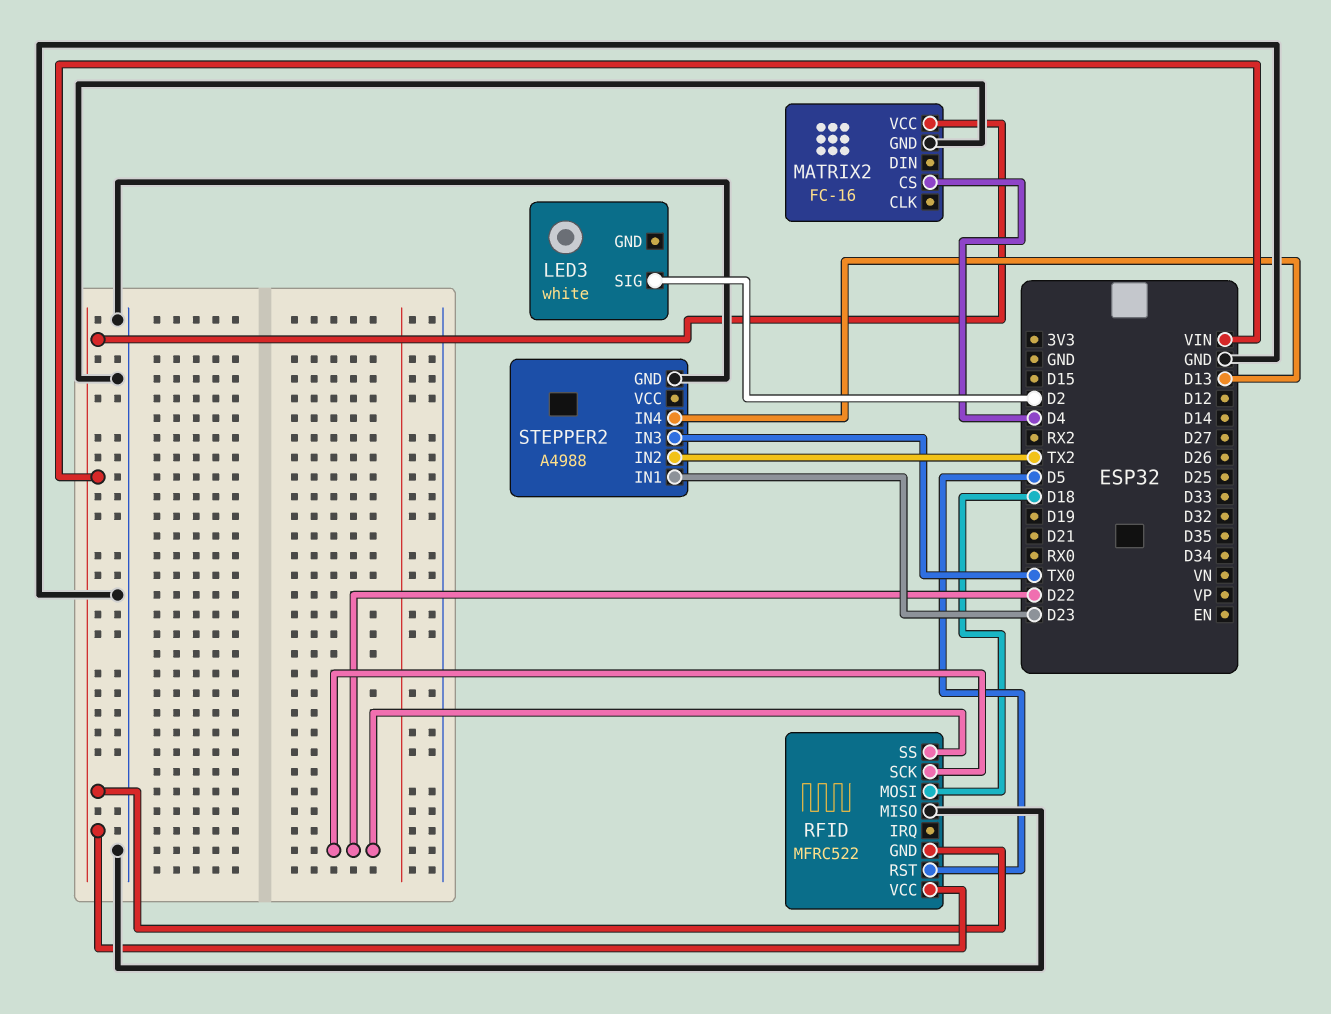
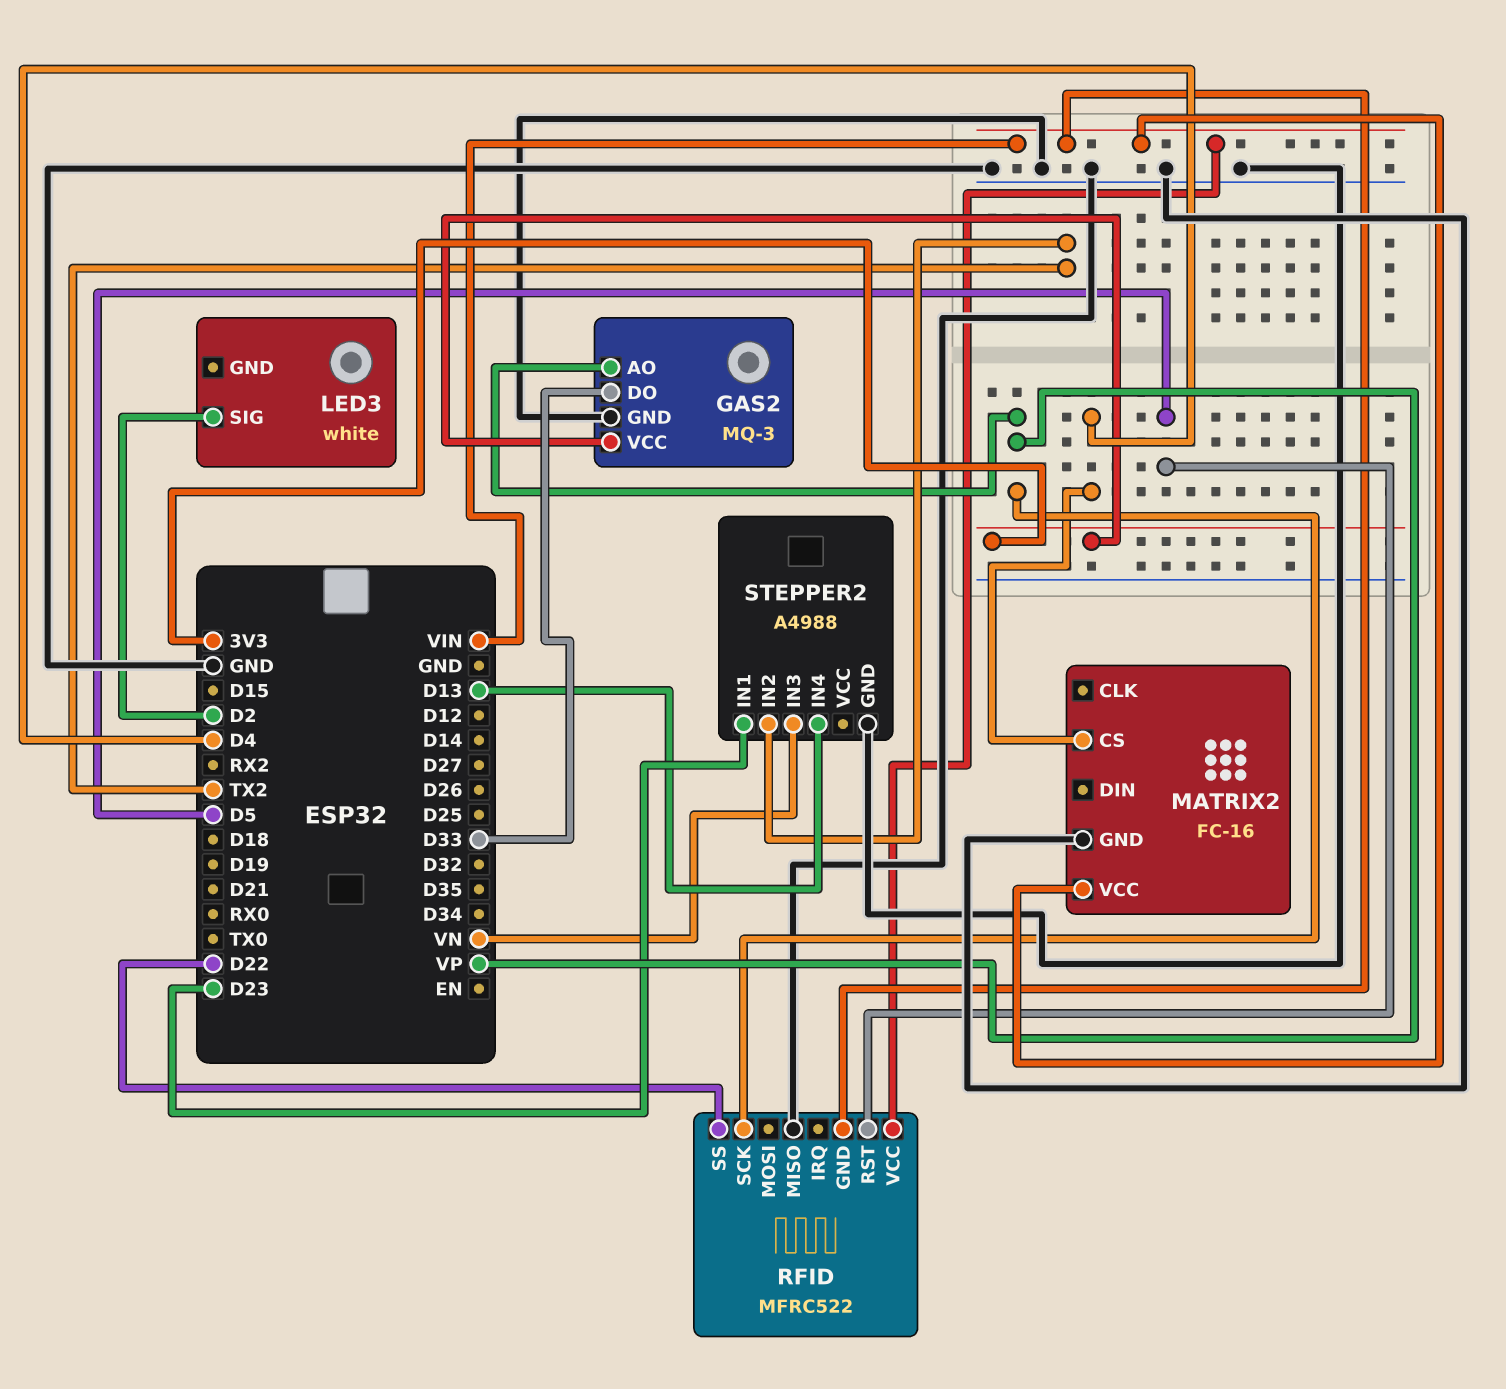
GAS2: none -> MQ-3
GAS2 pin AO: none -> VP
GAS2 pin DO: none -> D33
GAS2 pin GND: none -> GND
GAS2 pin VCC: none -> 3V3
RFID pin MOSI: D18 -> none
RFID pin SCK: D22 -> VP
STEPPER2 pin IN3: TX0 -> VN

